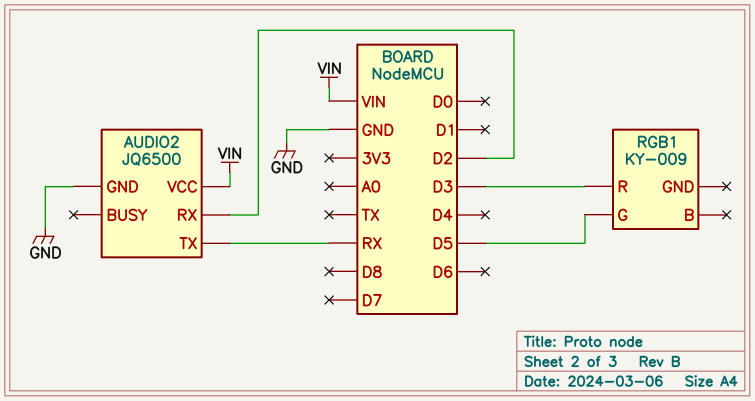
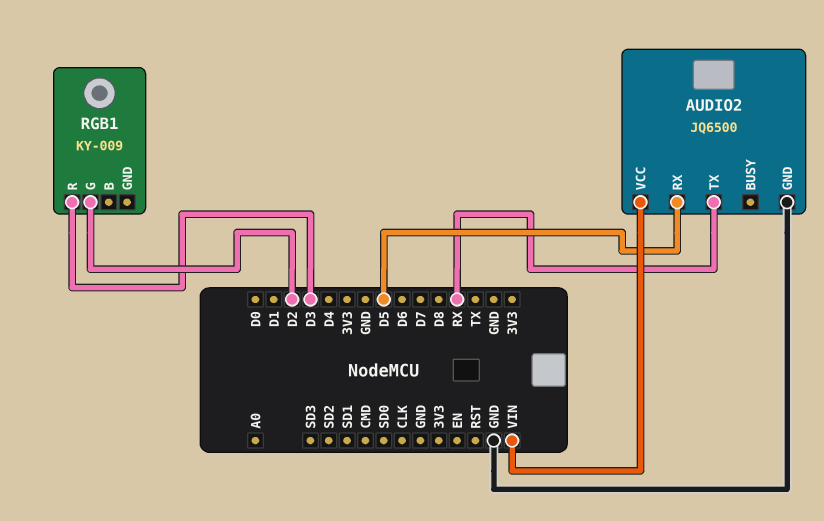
AUDIO2 pin RX: D2 -> D5
RGB1 pin G: D5 -> D2

